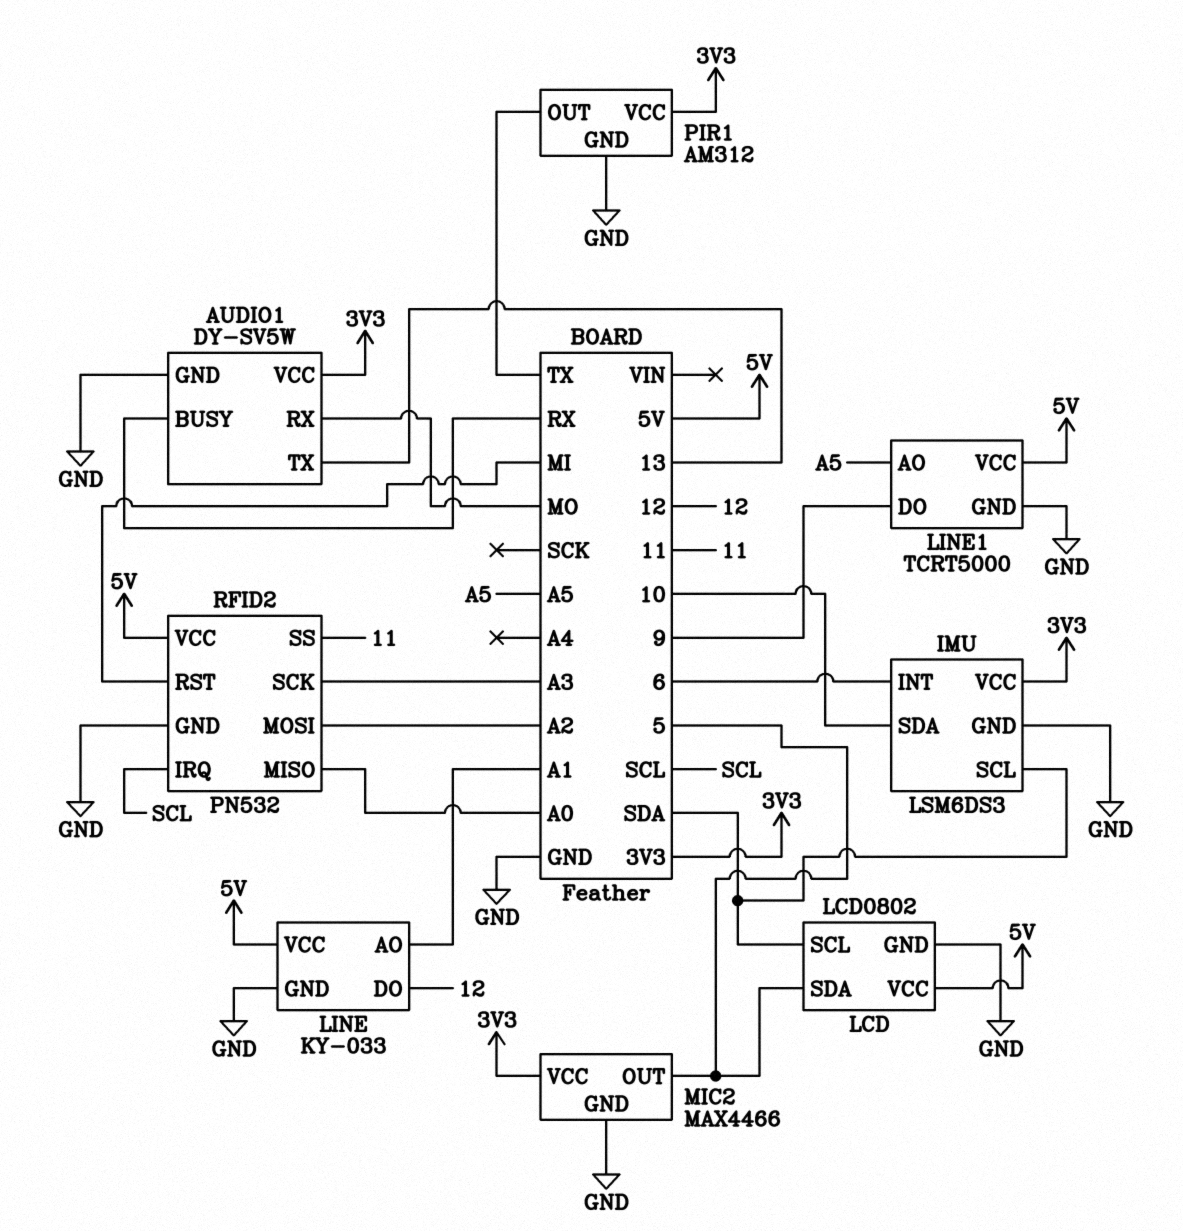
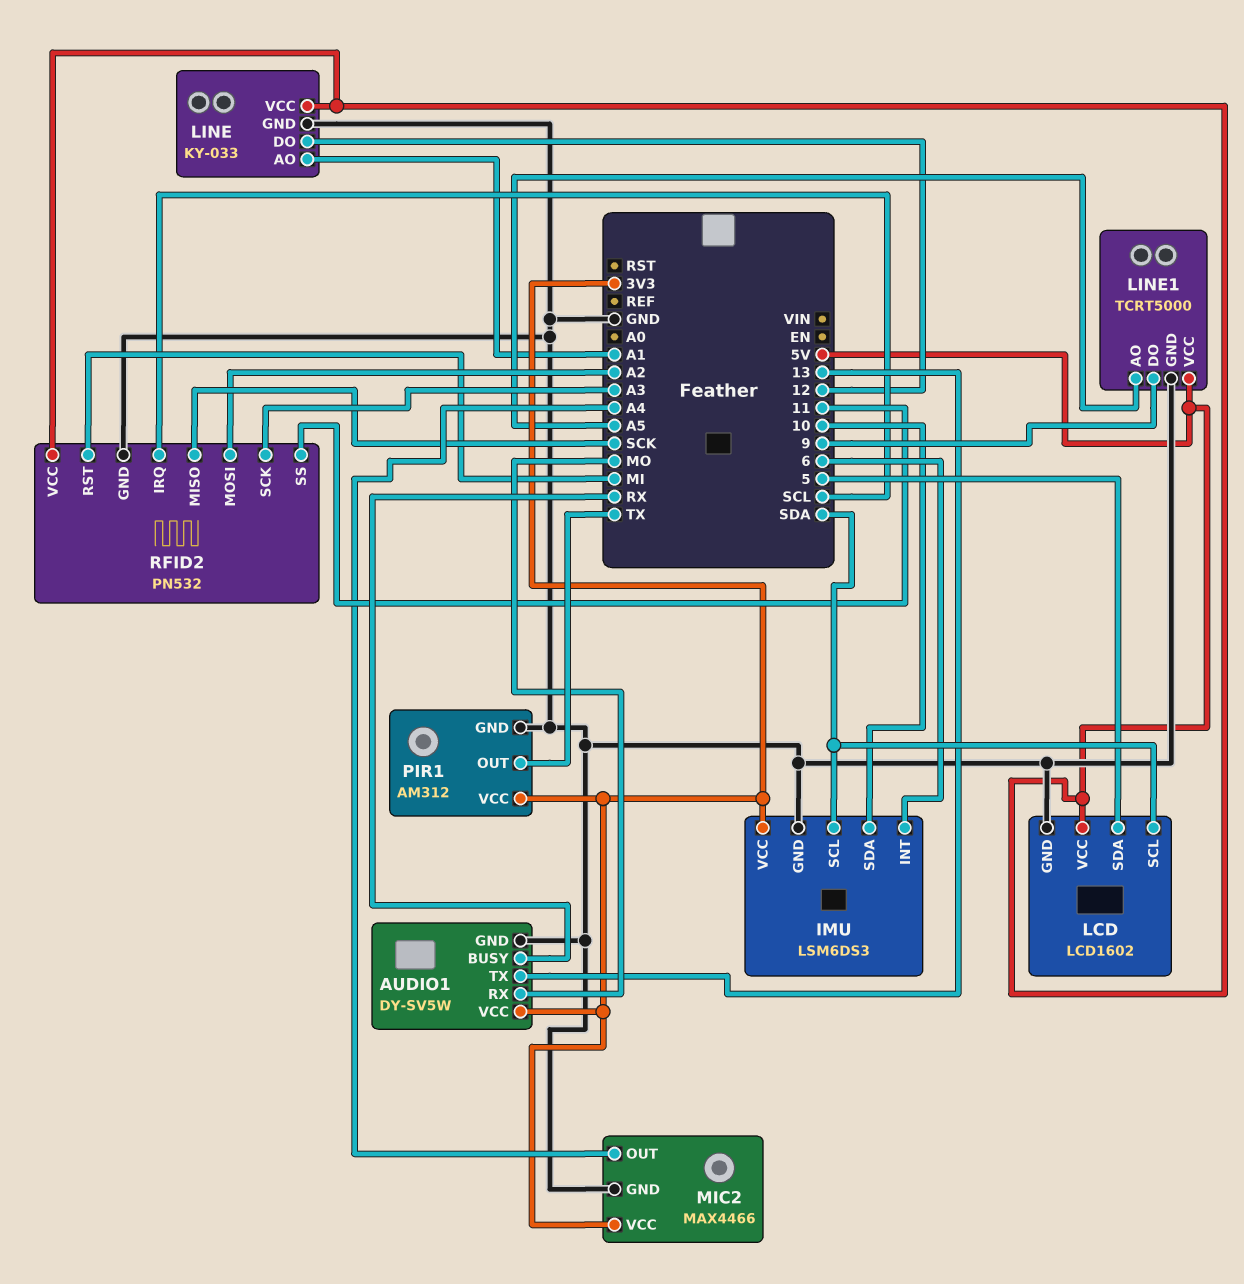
LCD: LCD0802 -> LCD1602
MIC2 pin OUT: 5 -> A4
RFID2 pin MISO: A0 -> SCK

